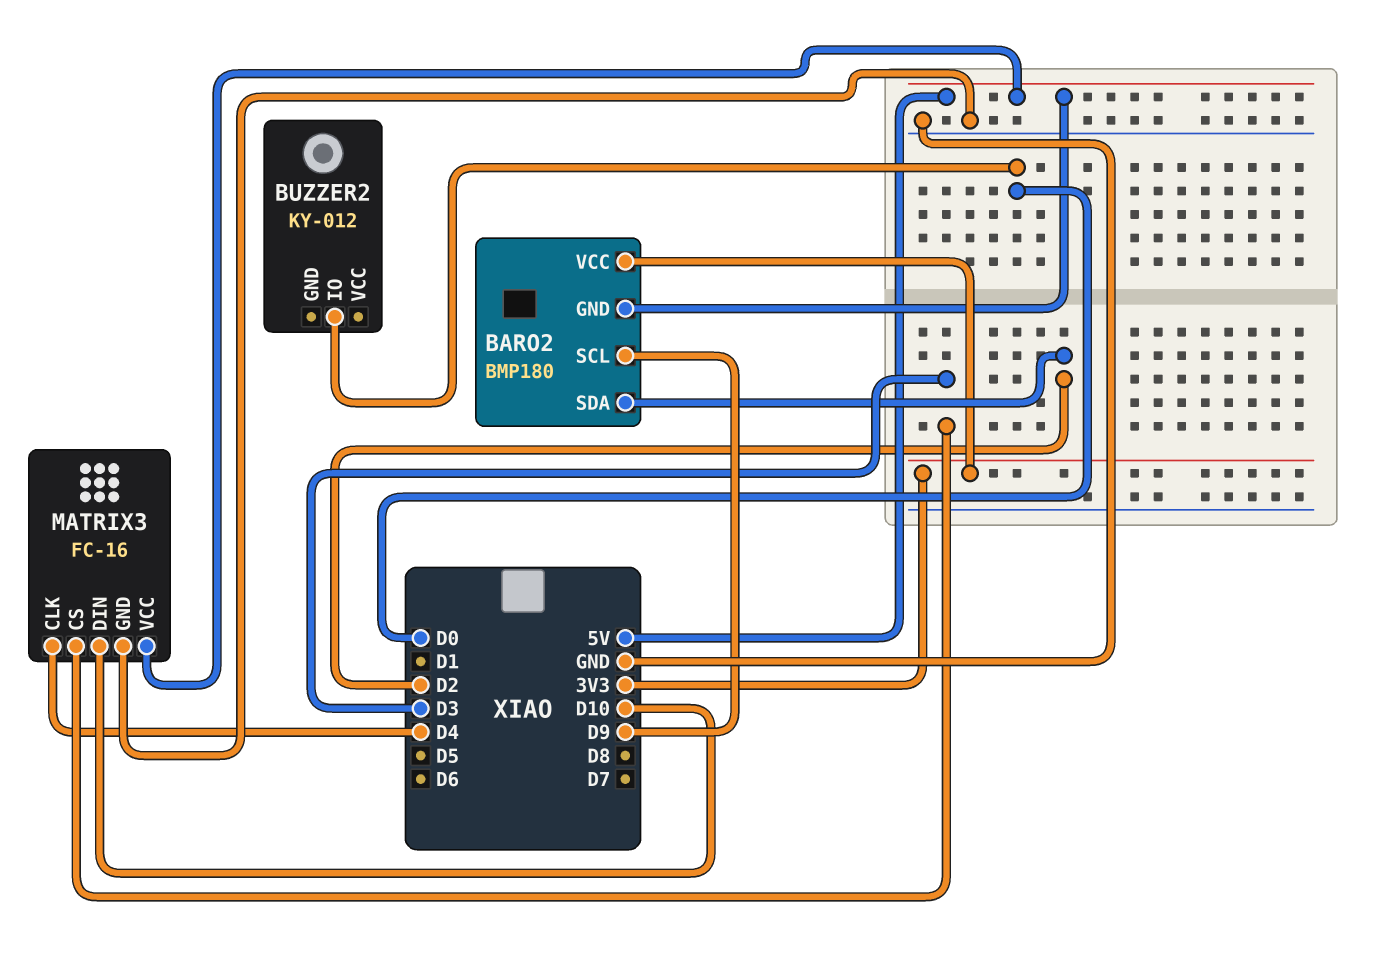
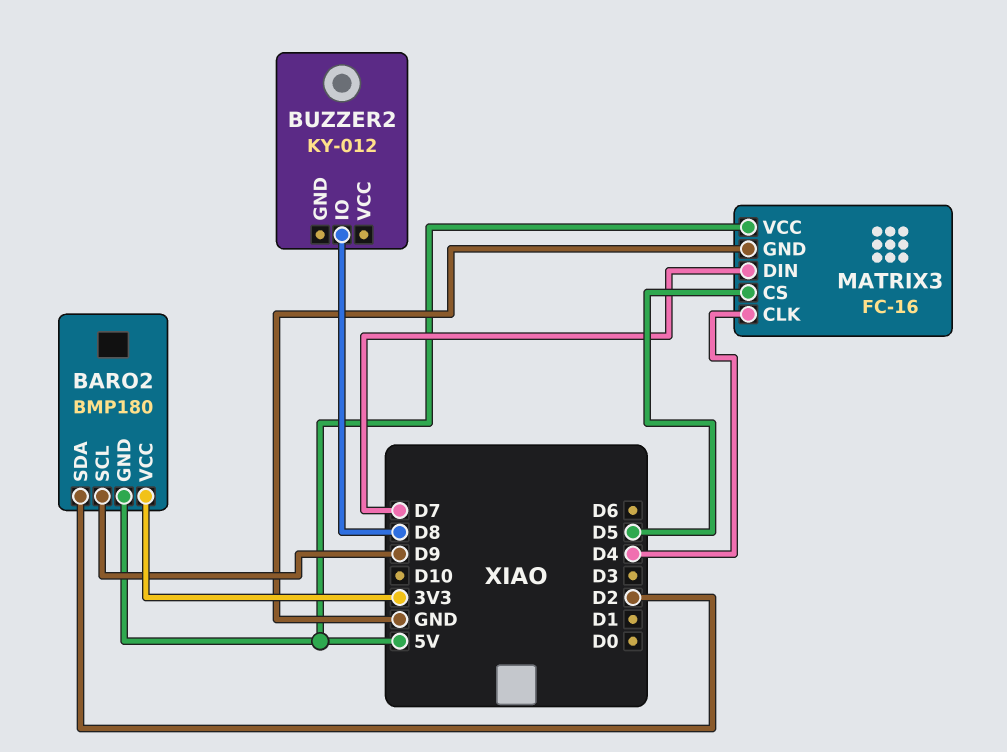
BUZZER2 pin IO: D0 -> D8
MATRIX3 pin CS: D3 -> D5
MATRIX3 pin DIN: D10 -> D7

